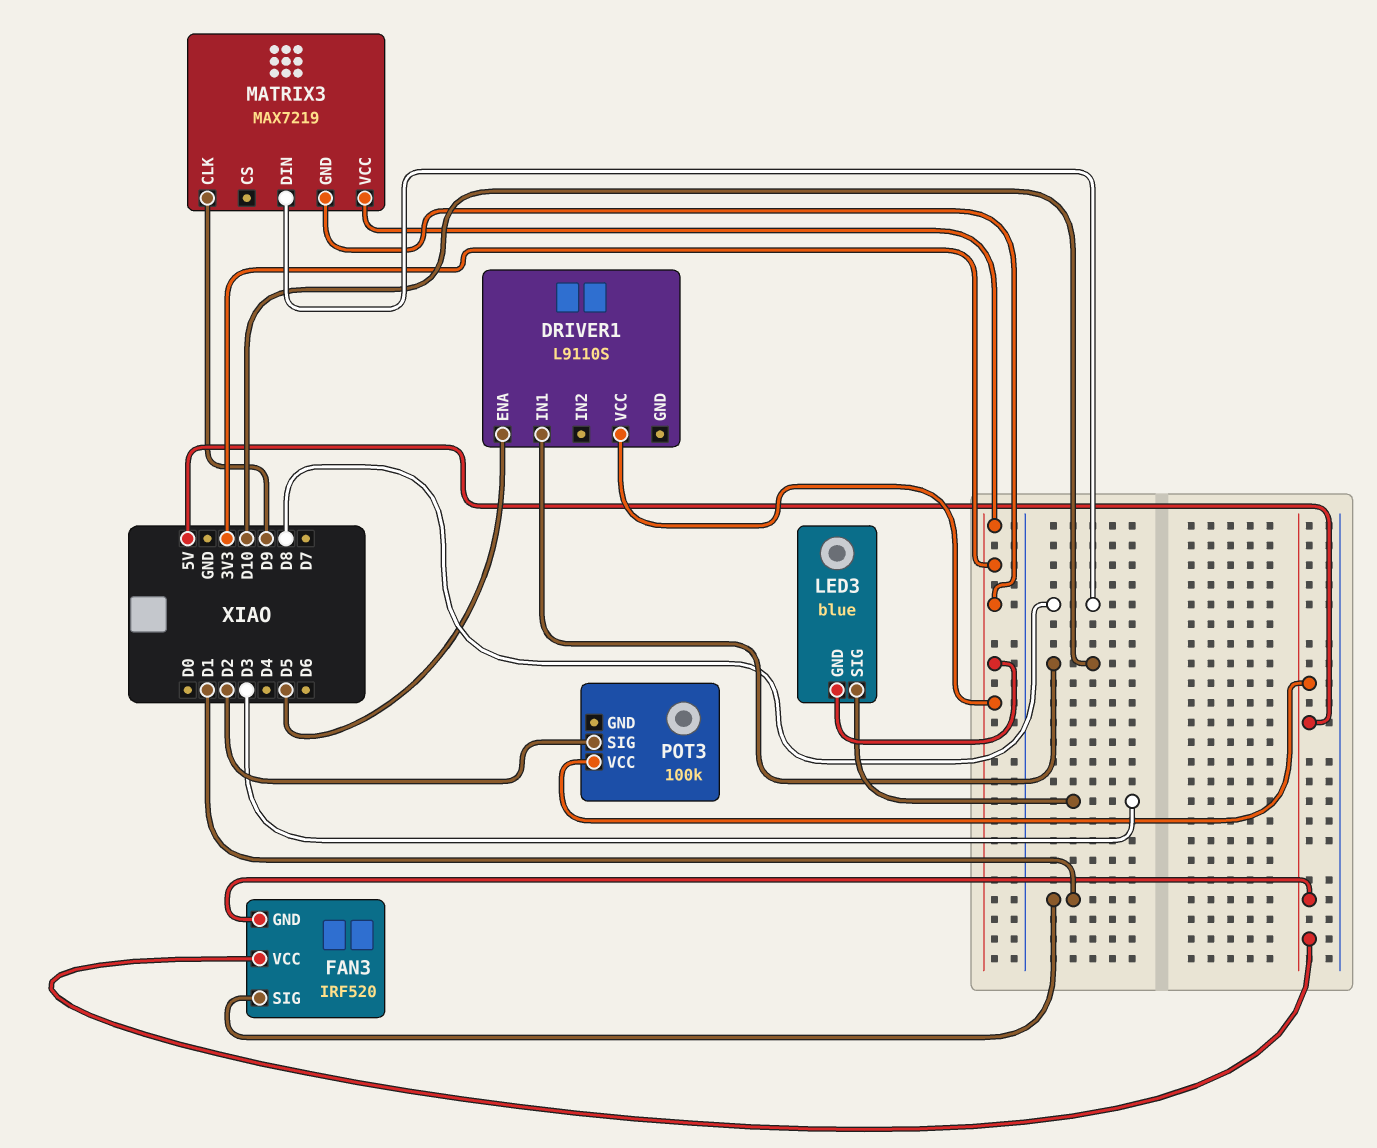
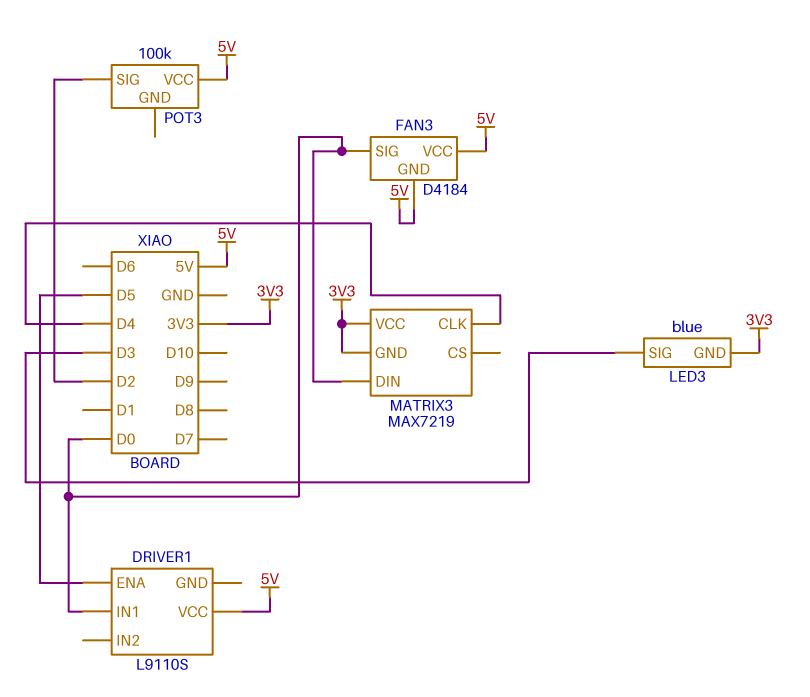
DRIVER1 pin IN1: D10 -> D0
DRIVER1 pin VCC: 3V3 -> 5V
FAN3: IRF520 -> D4184
FAN3 pin SIG: D1 -> D0
MATRIX3 pin CLK: D9 -> D4
MATRIX3 pin DIN: D8 -> D0

